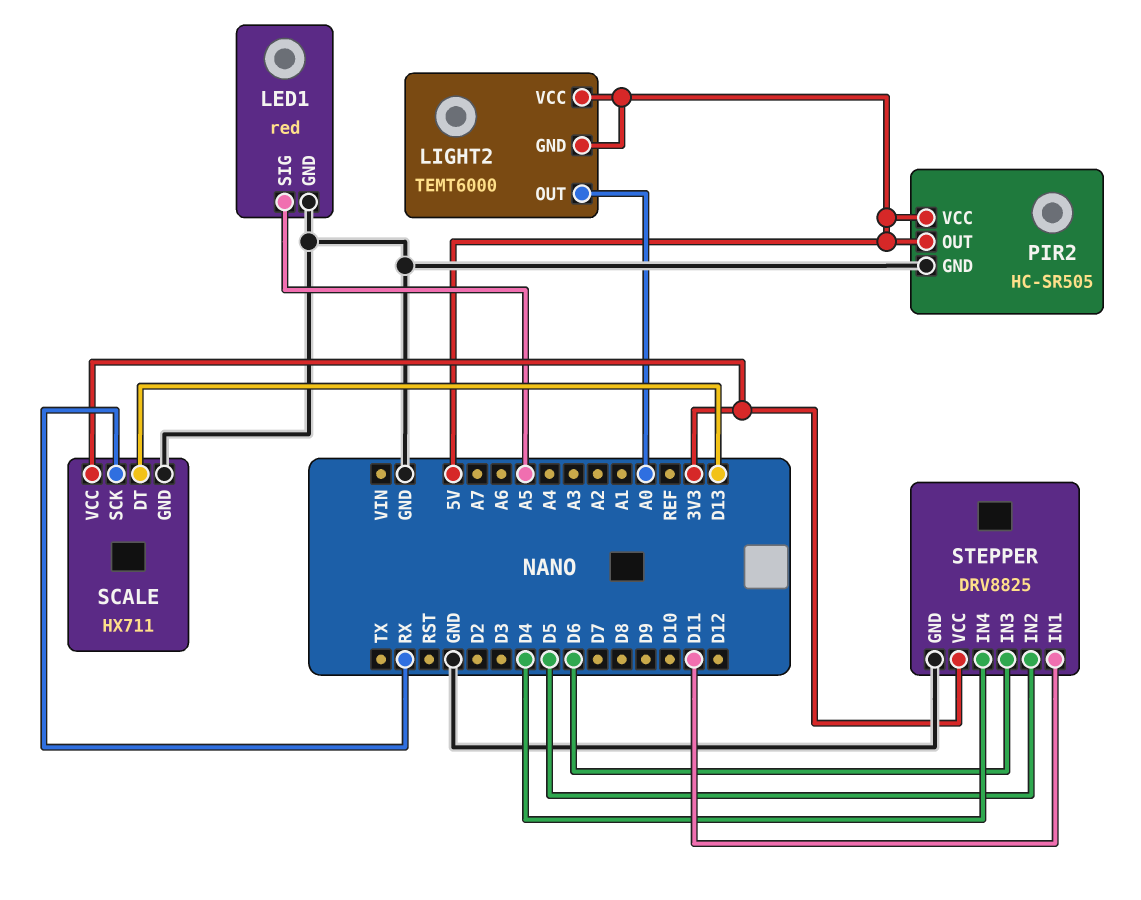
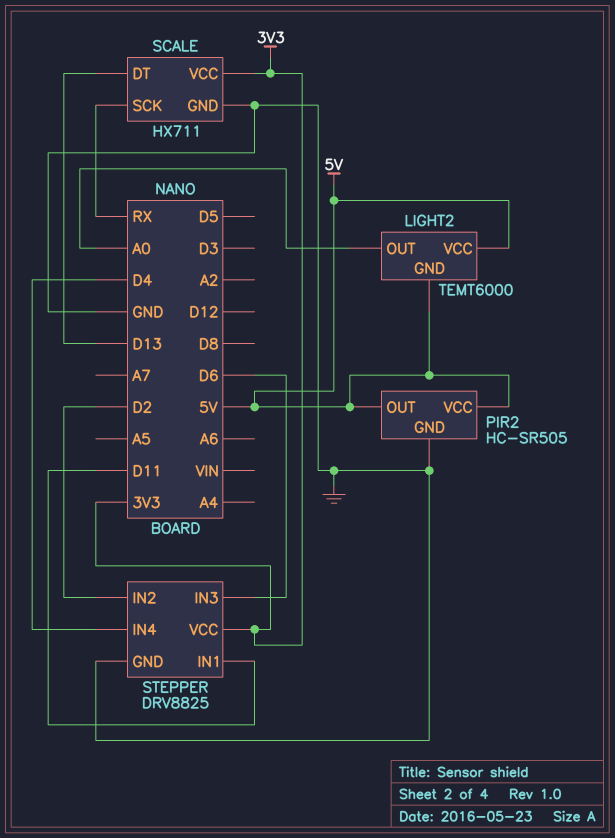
LED1: red -> none
LED1 pin GND: GND -> none
LED1 pin SIG: A5 -> none
STEPPER pin IN2: D5 -> D2

